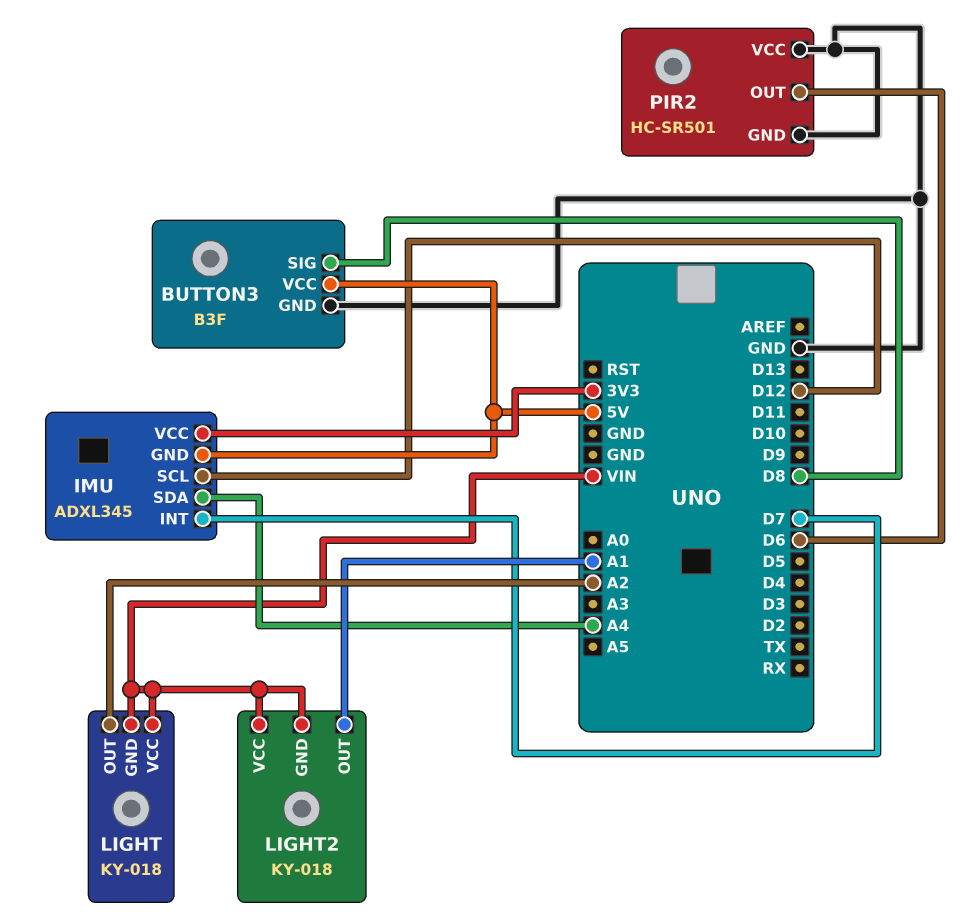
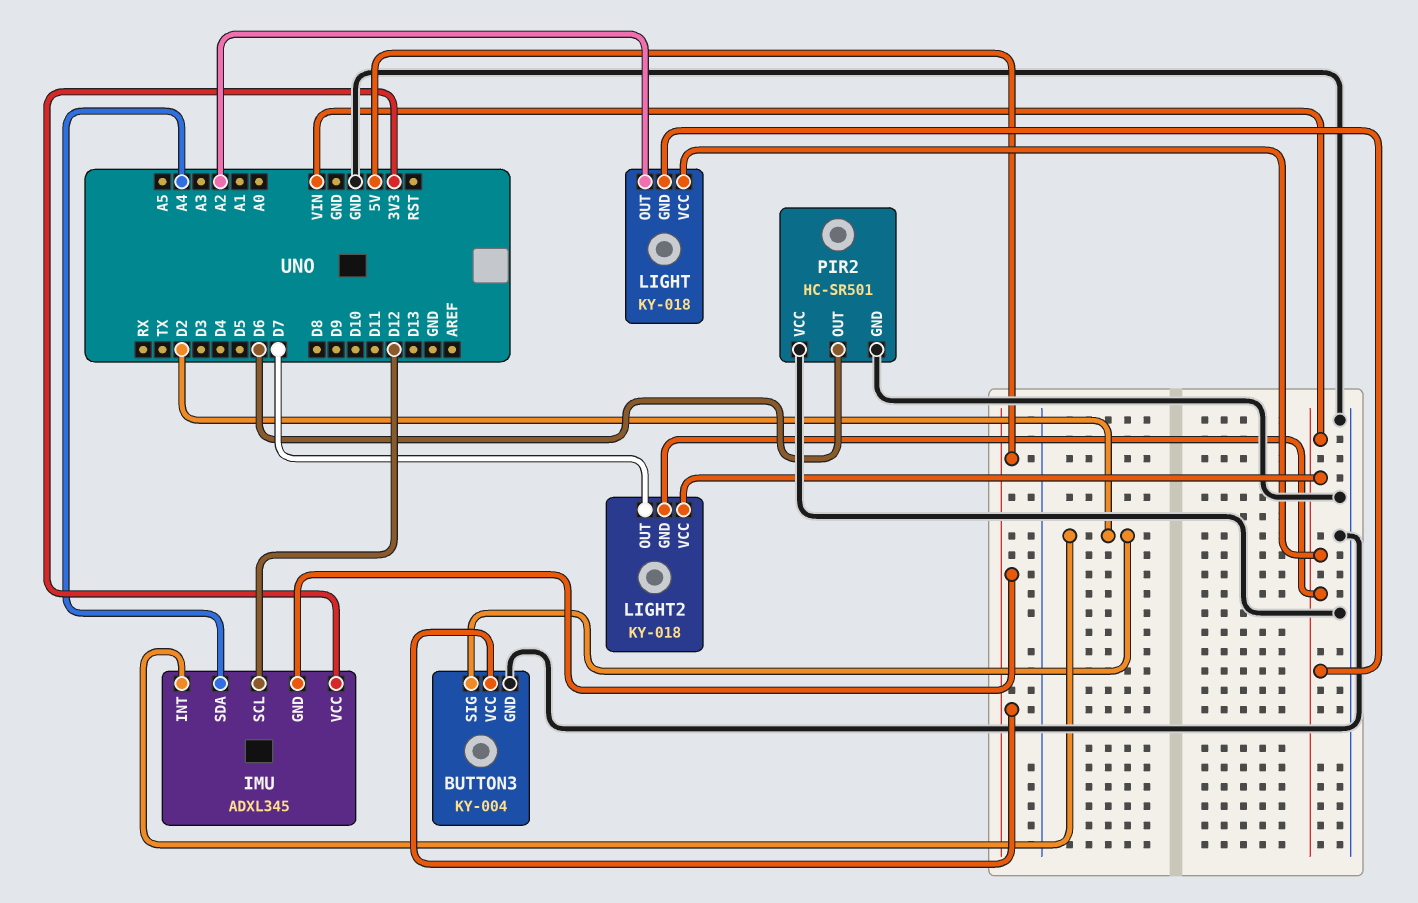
BUTTON3: B3F -> KY-004
BUTTON3 pin SIG: D8 -> D2
IMU pin INT: D7 -> D2
LIGHT2 pin OUT: A1 -> D7

